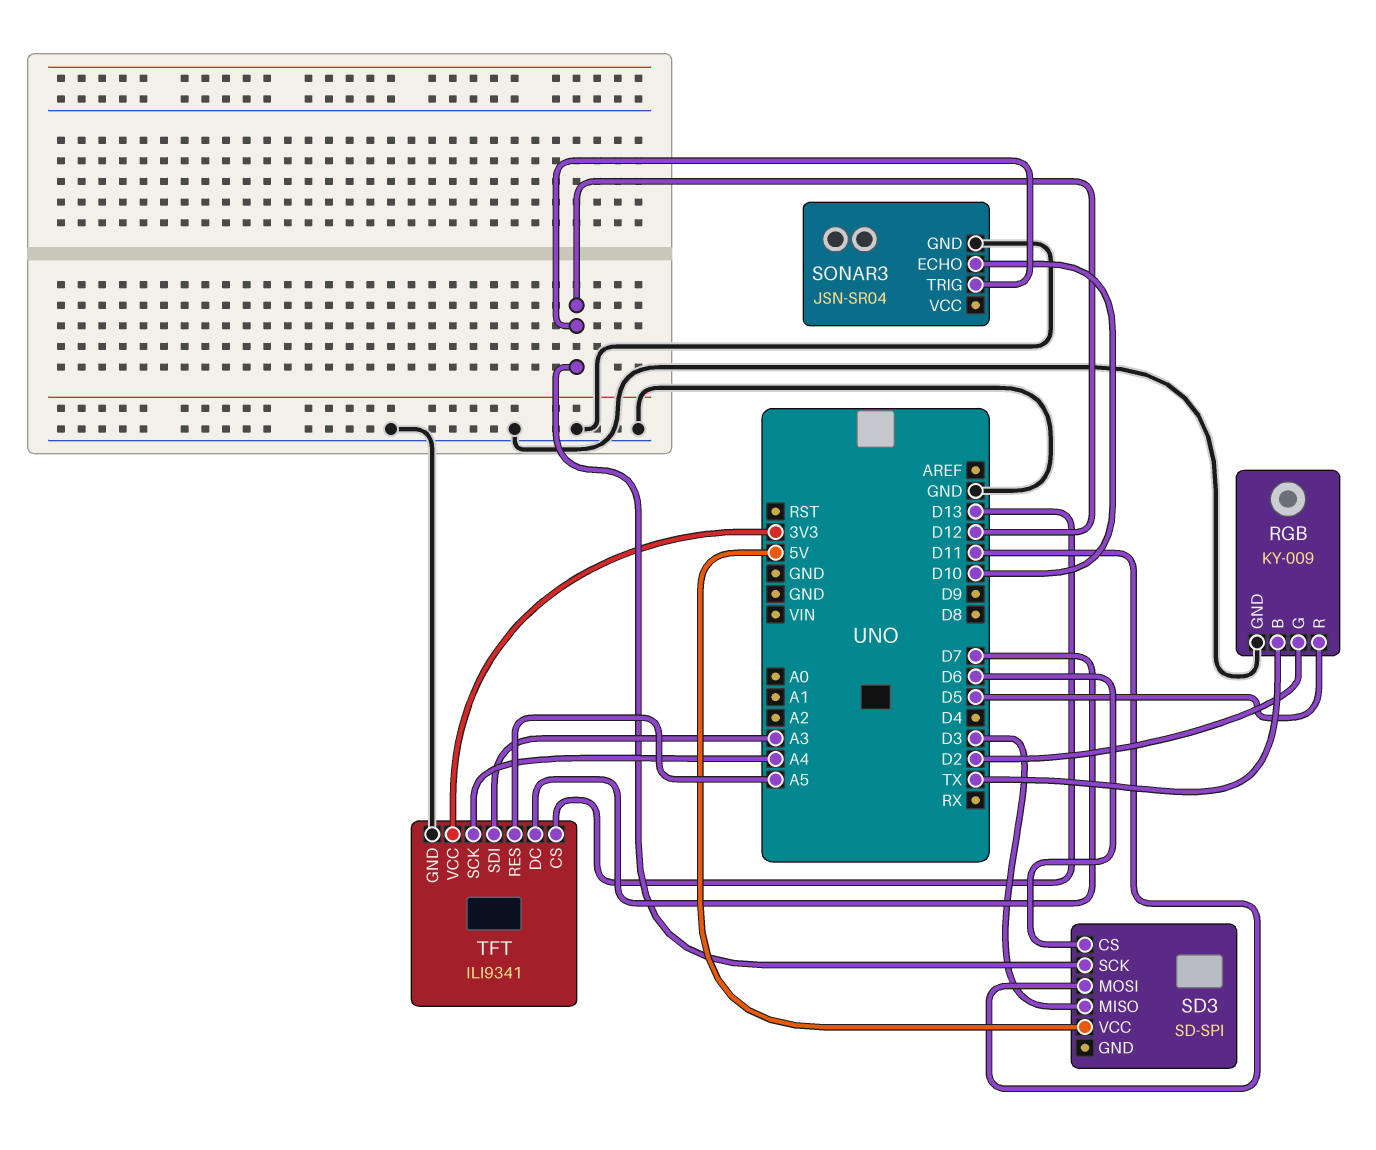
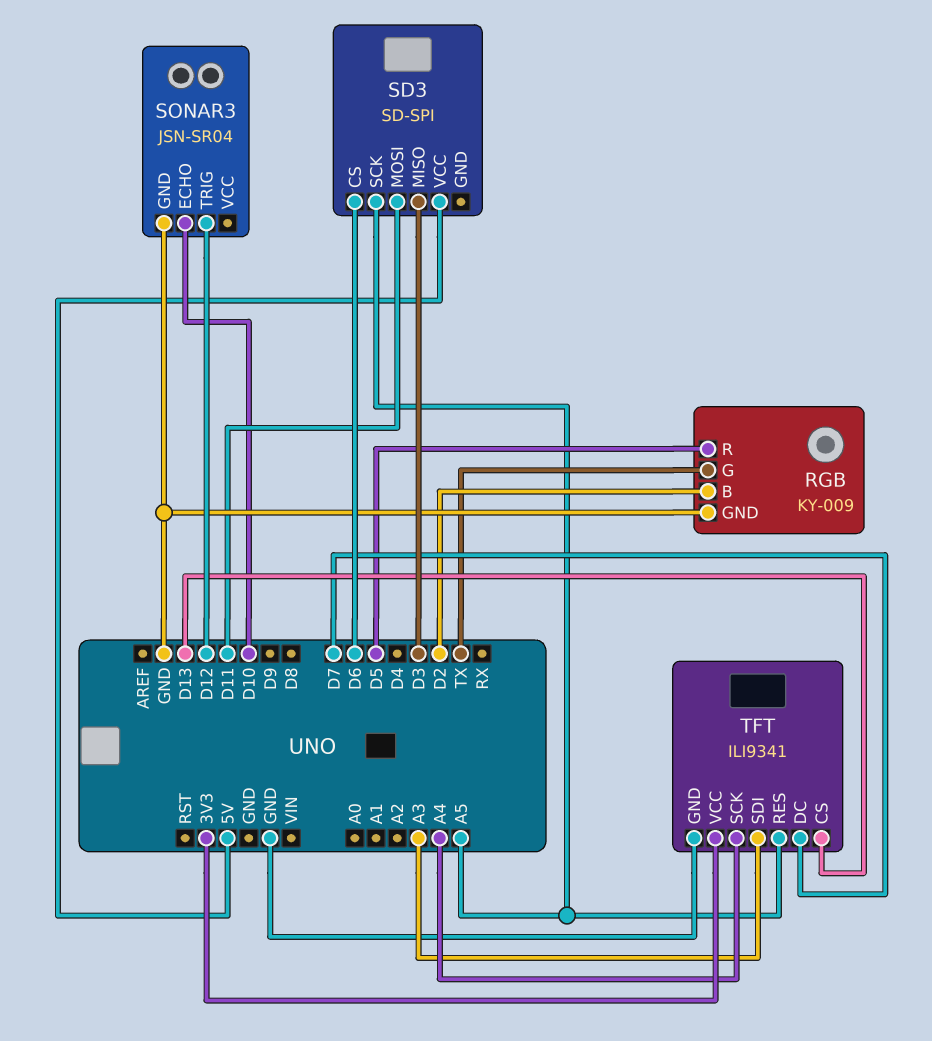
RGB pin B: TX -> D2
RGB pin G: D2 -> TX
SD3 pin SCK: D12 -> A5

